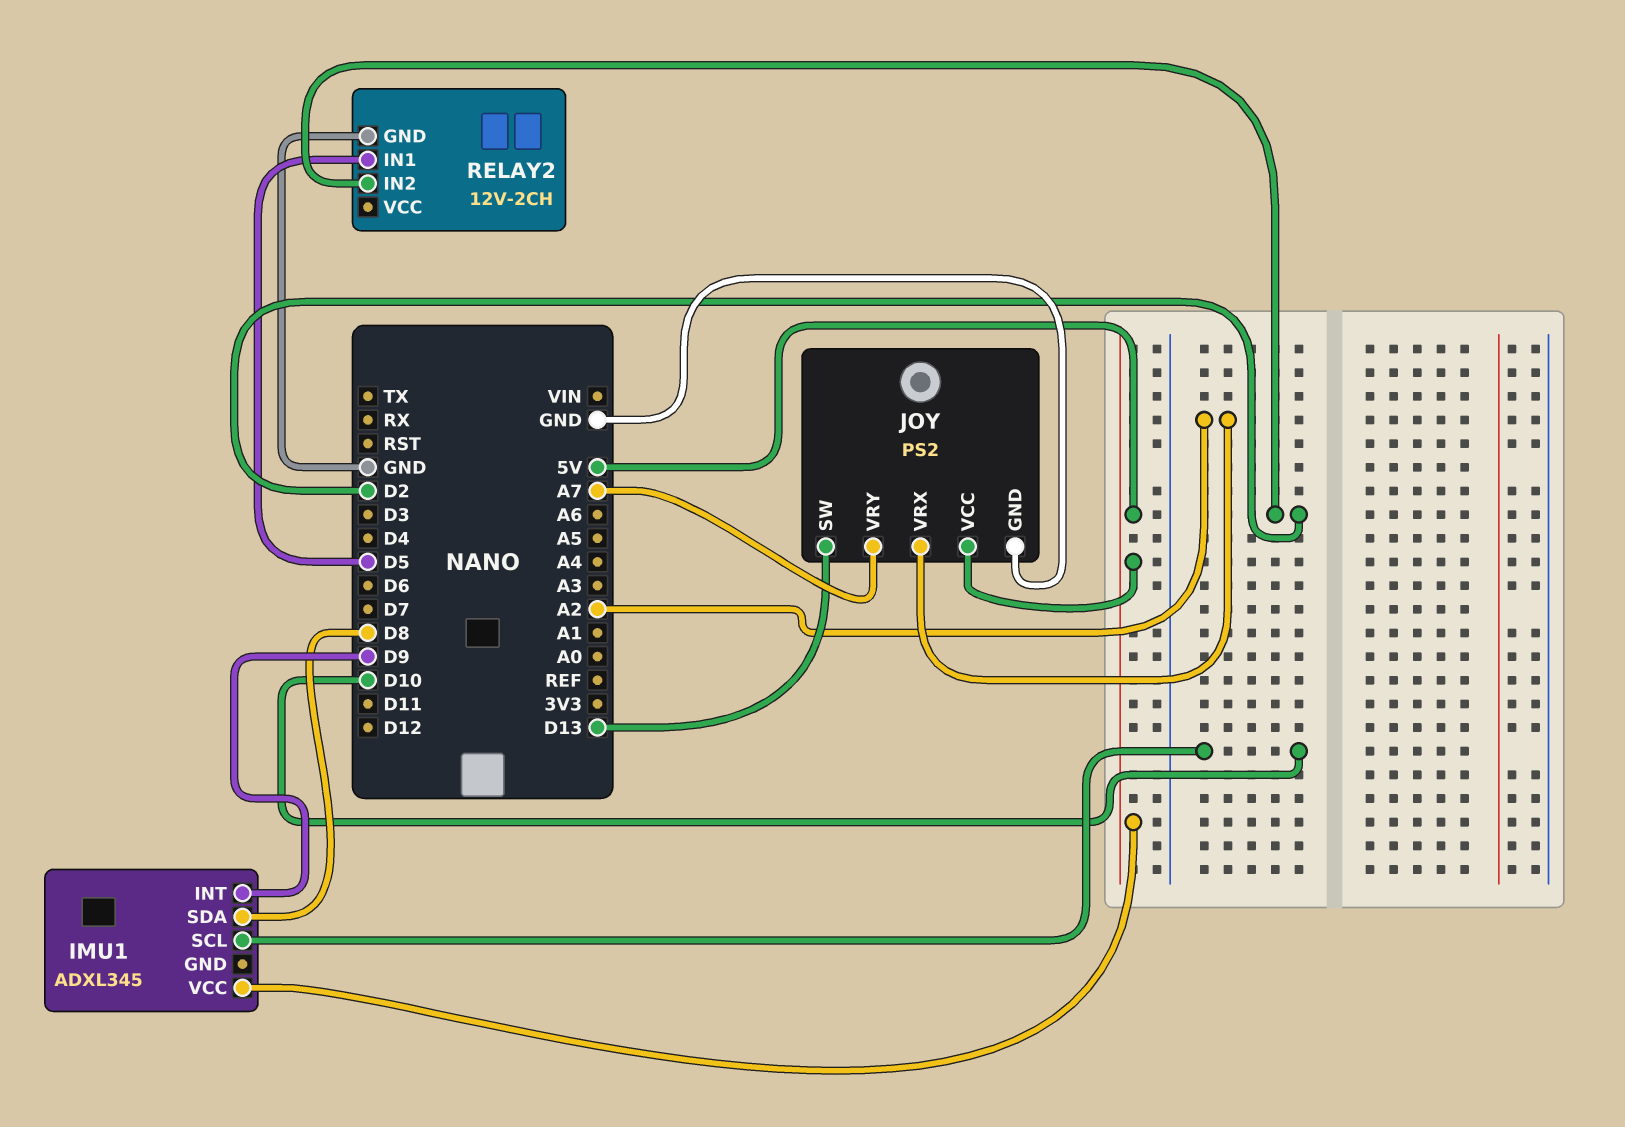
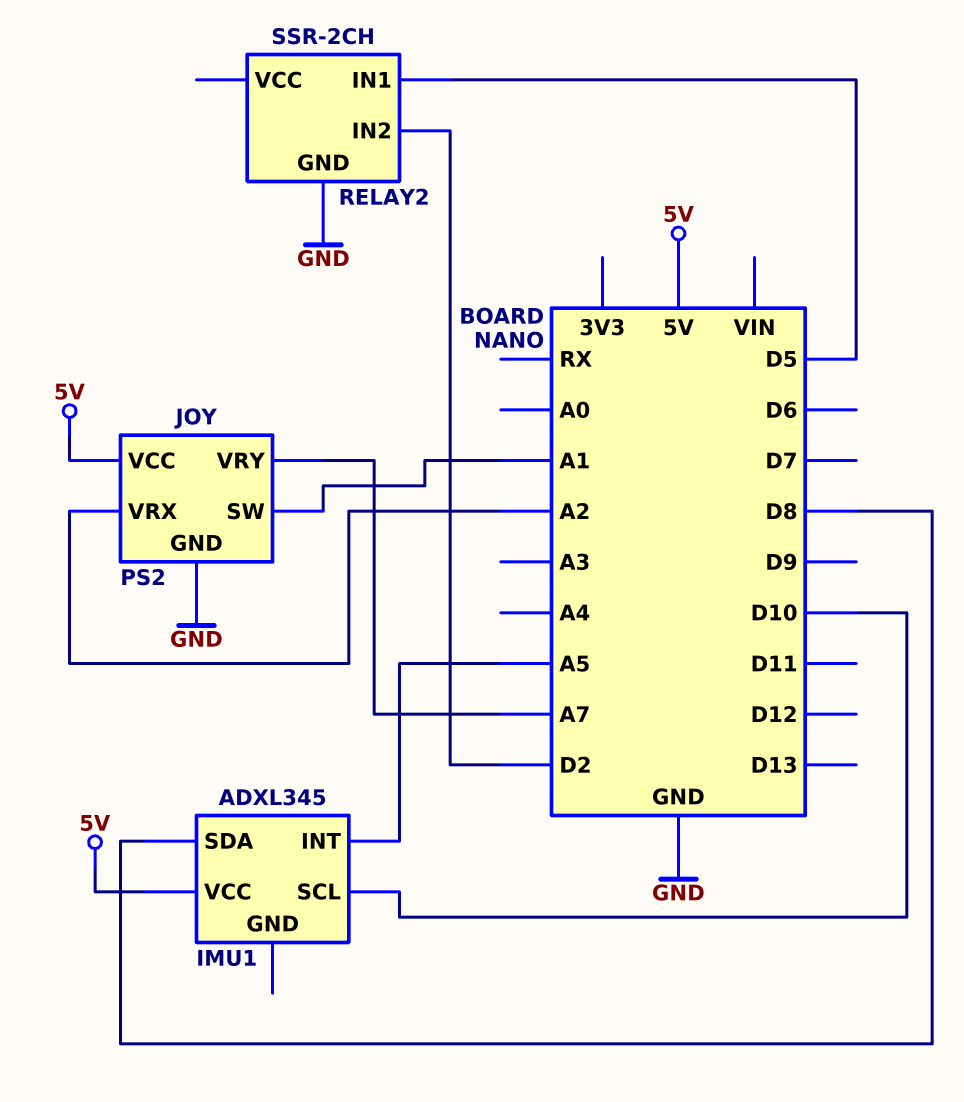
IMU1 pin INT: D9 -> A5
JOY pin SW: D13 -> A1
RELAY2: 12V-2CH -> SSR-2CH

